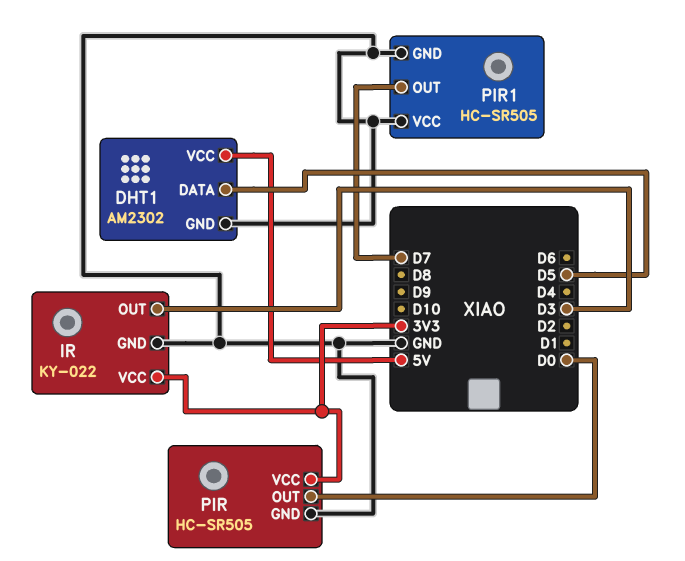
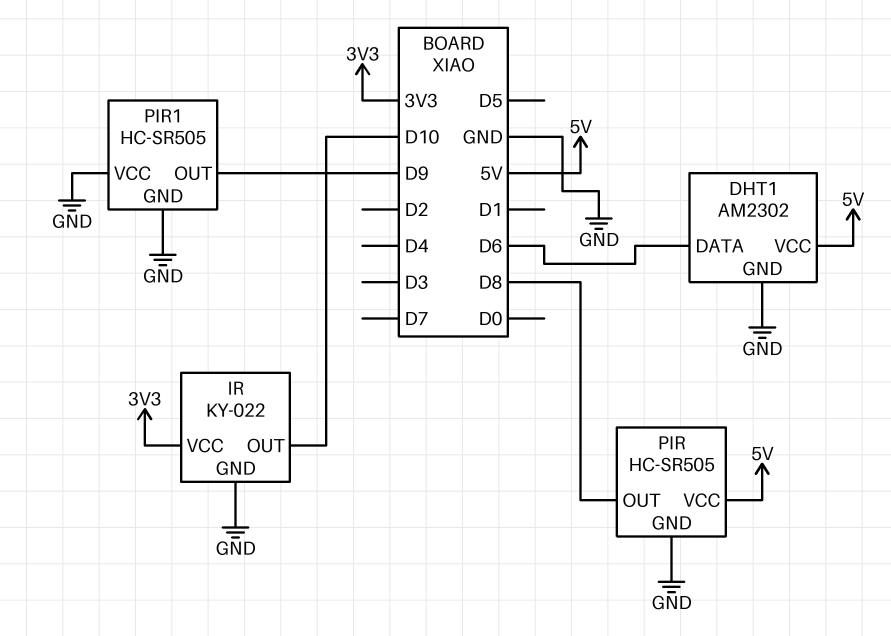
DHT1 pin DATA: D5 -> D6
IR pin OUT: D3 -> D10
PIR pin OUT: D0 -> D8
PIR pin VCC: 3V3 -> 5V
PIR1 pin OUT: D7 -> D9

